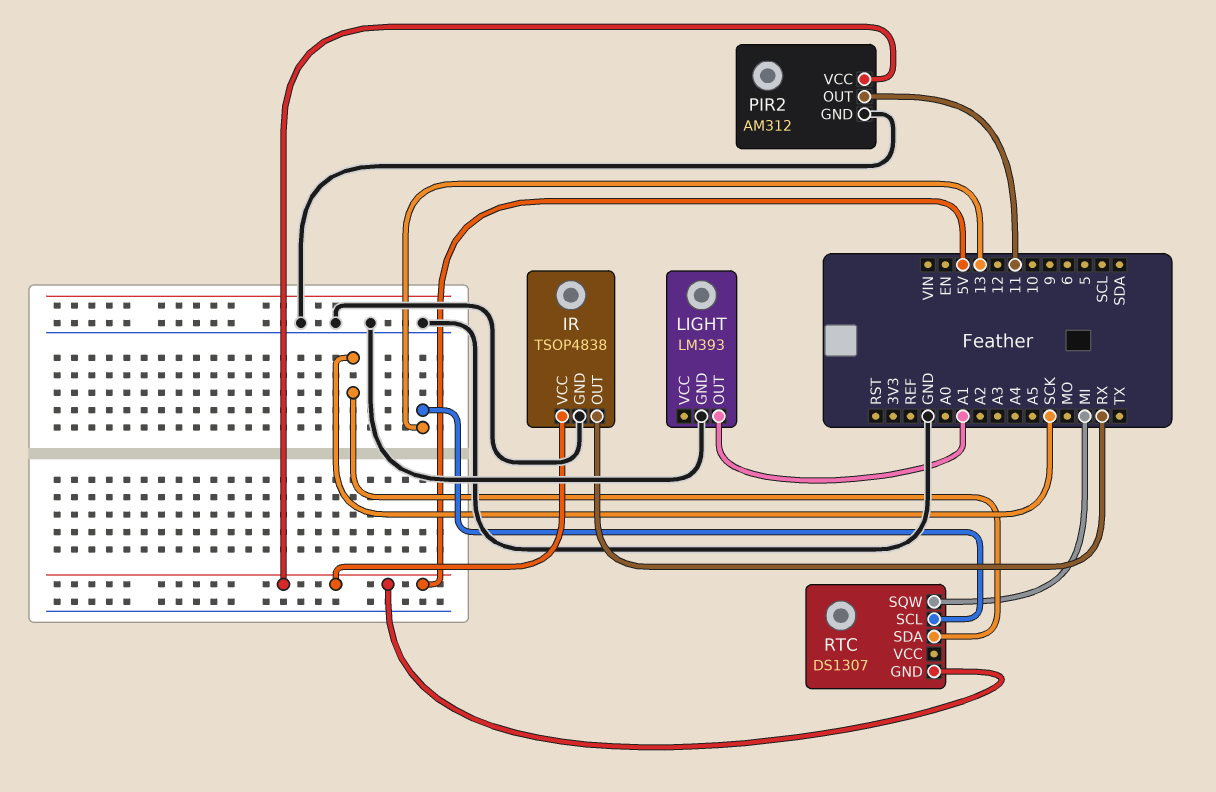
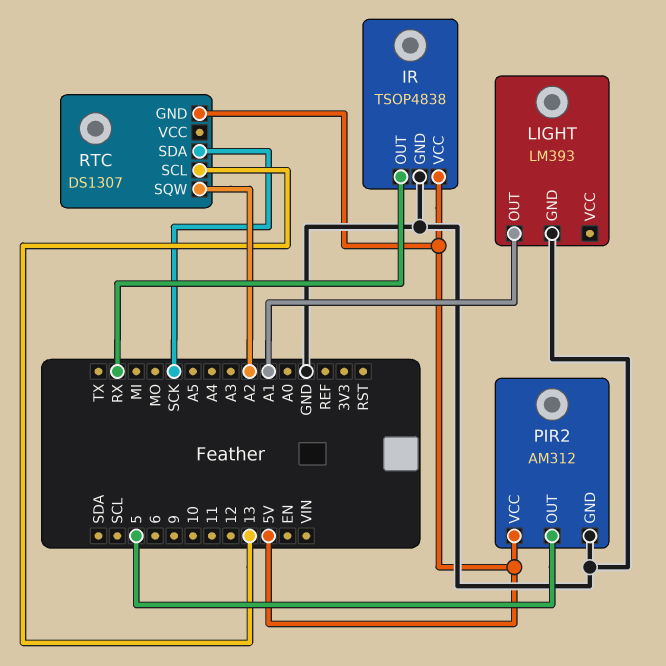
PIR2 pin OUT: 11 -> 5
RTC pin SQW: MI -> A2

